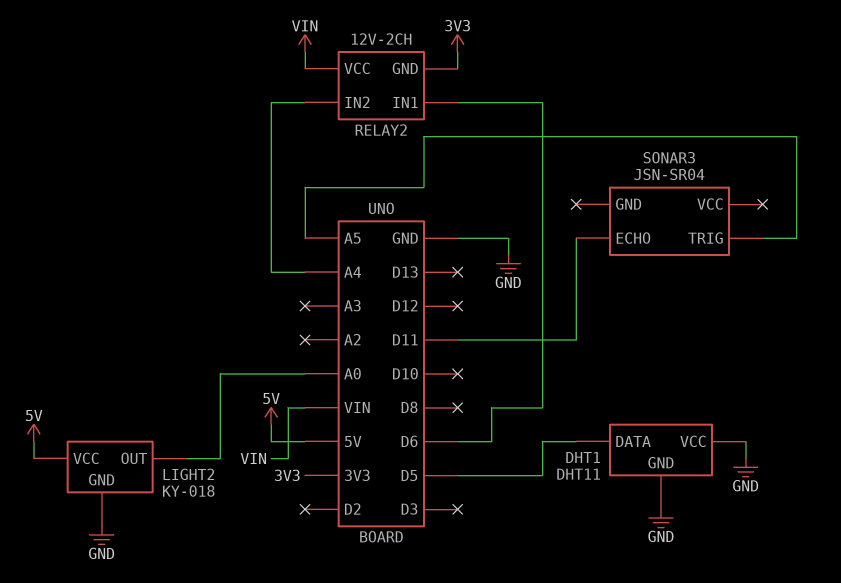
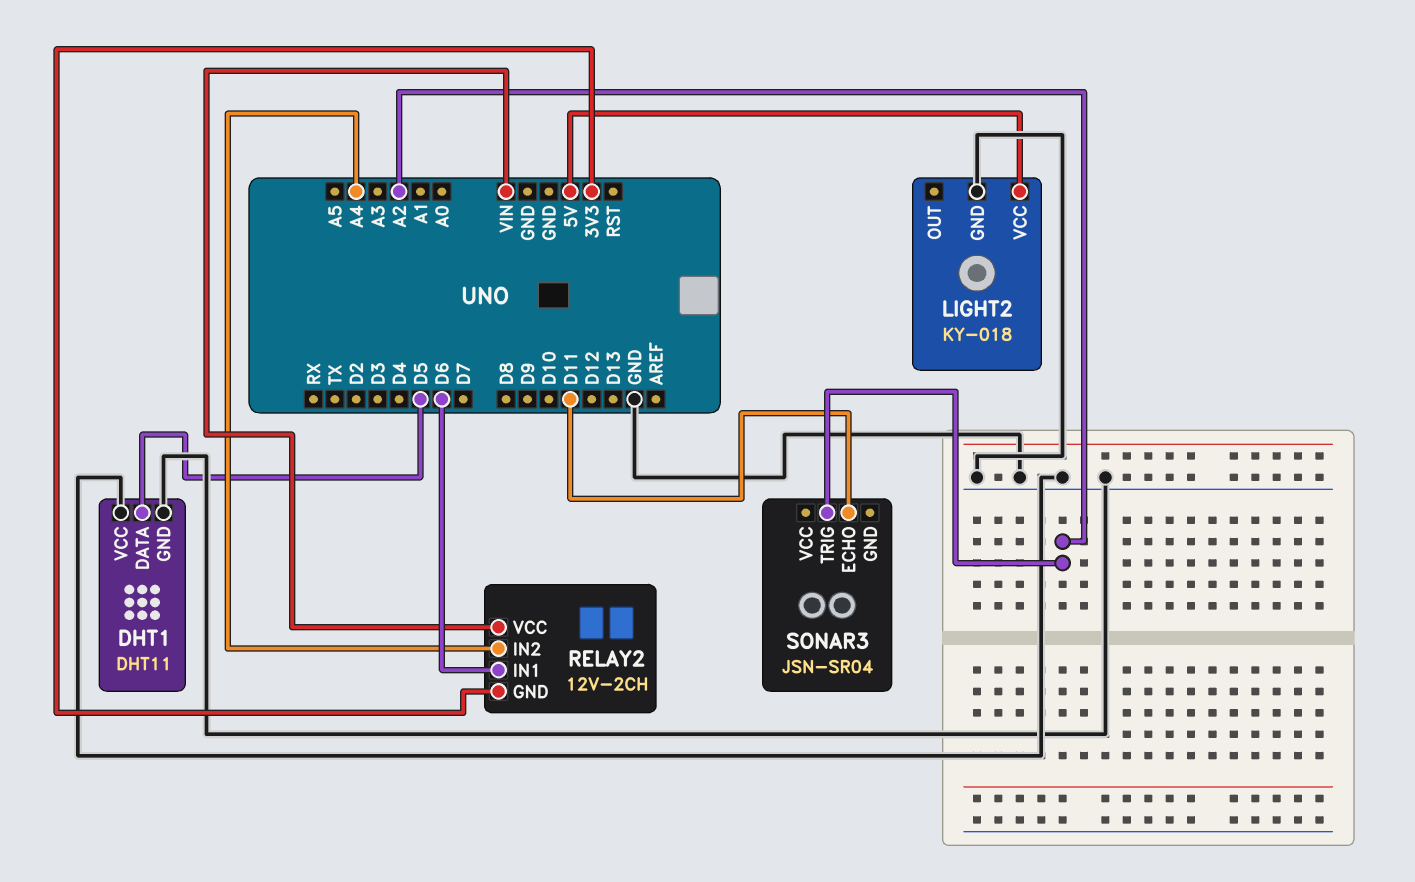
LIGHT2 pin OUT: A0 -> none
SONAR3 pin TRIG: A5 -> A2

